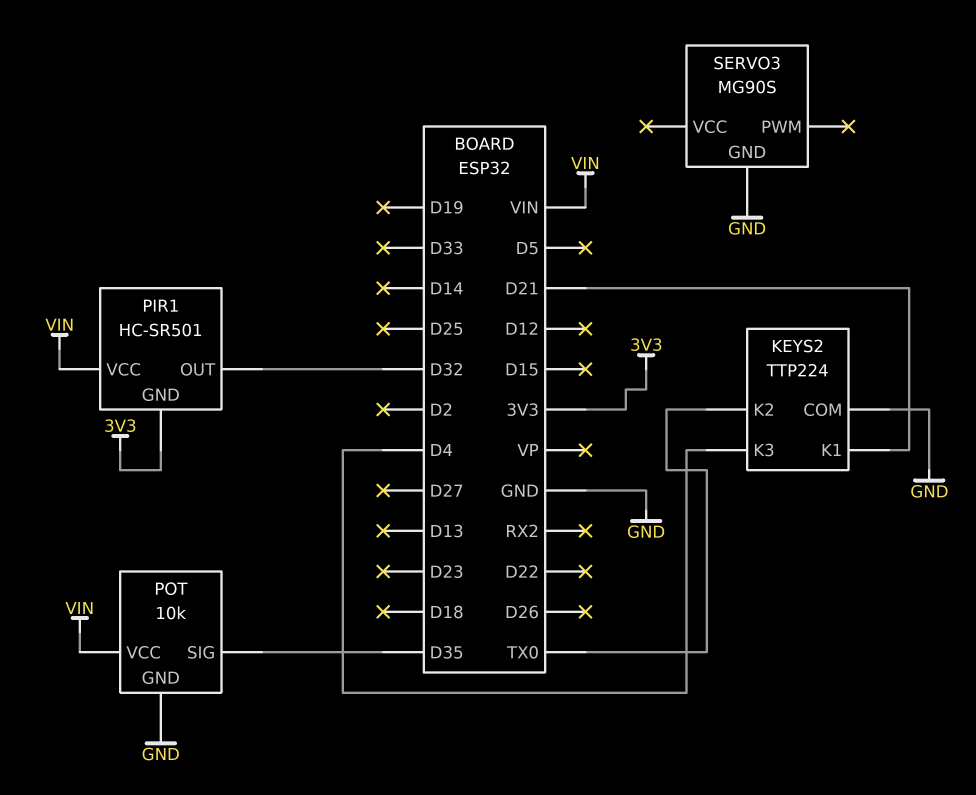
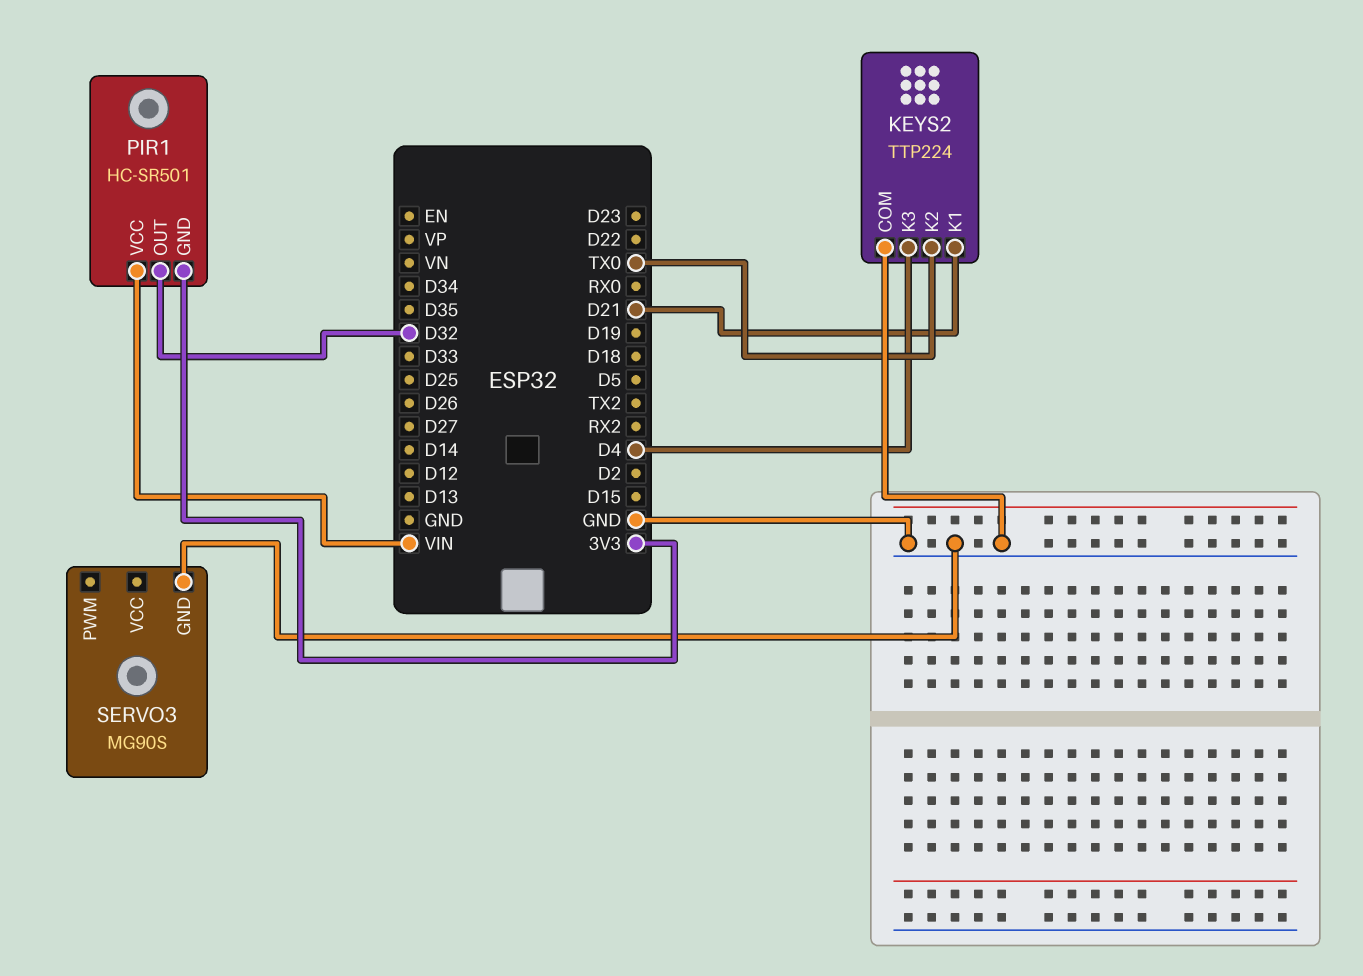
POT: 10k -> none
POT pin GND: GND -> none
POT pin SIG: D35 -> none
POT pin VCC: VIN -> none

